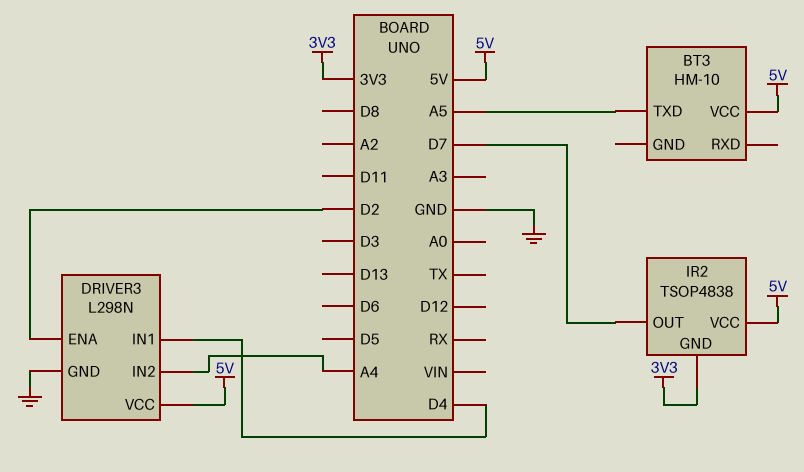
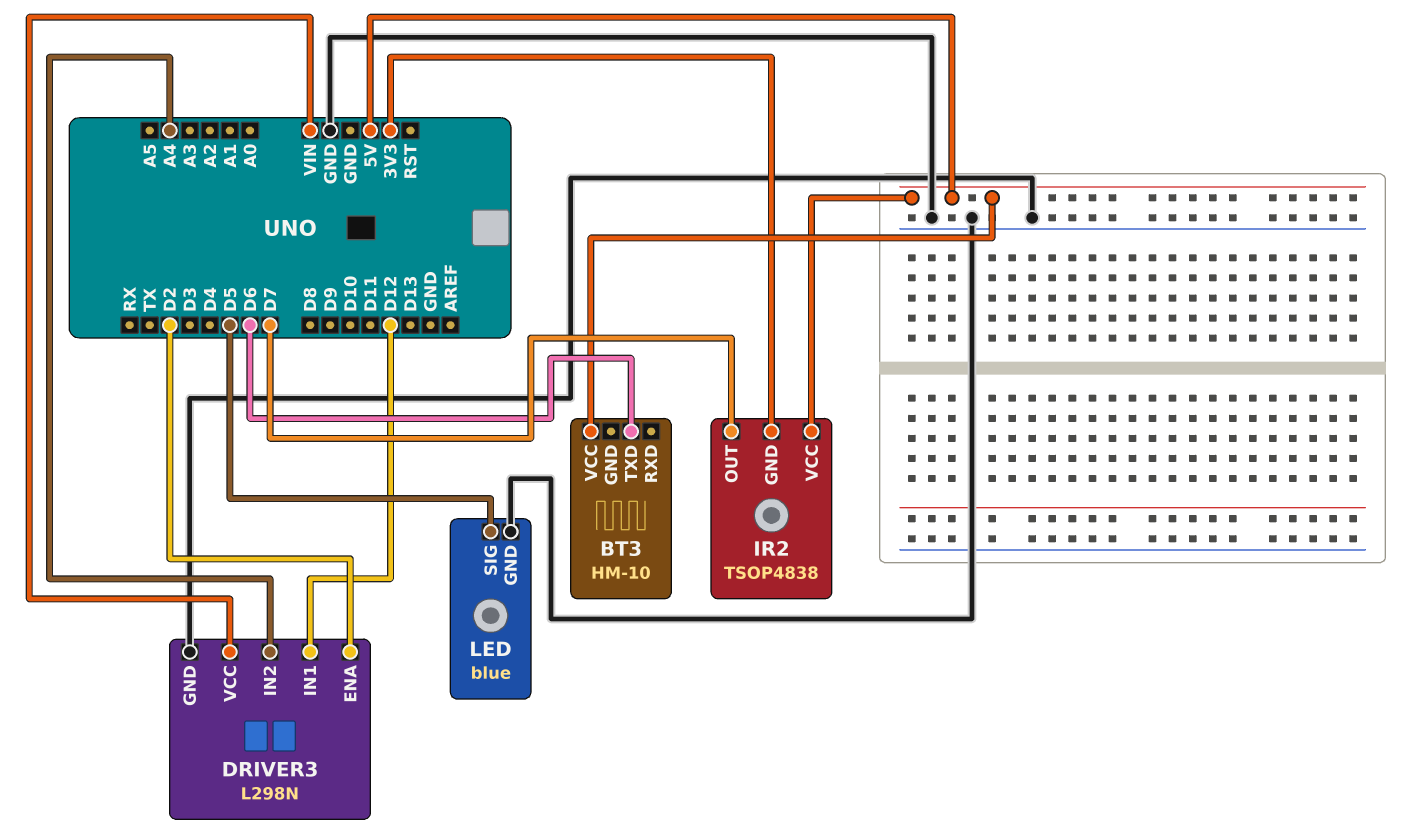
BT3 pin TXD: A5 -> D6
DRIVER3 pin IN1: D4 -> D12
DRIVER3 pin VCC: 5V -> VIN
LED: none -> blue
LED pin GND: none -> GND
LED pin SIG: none -> D5

